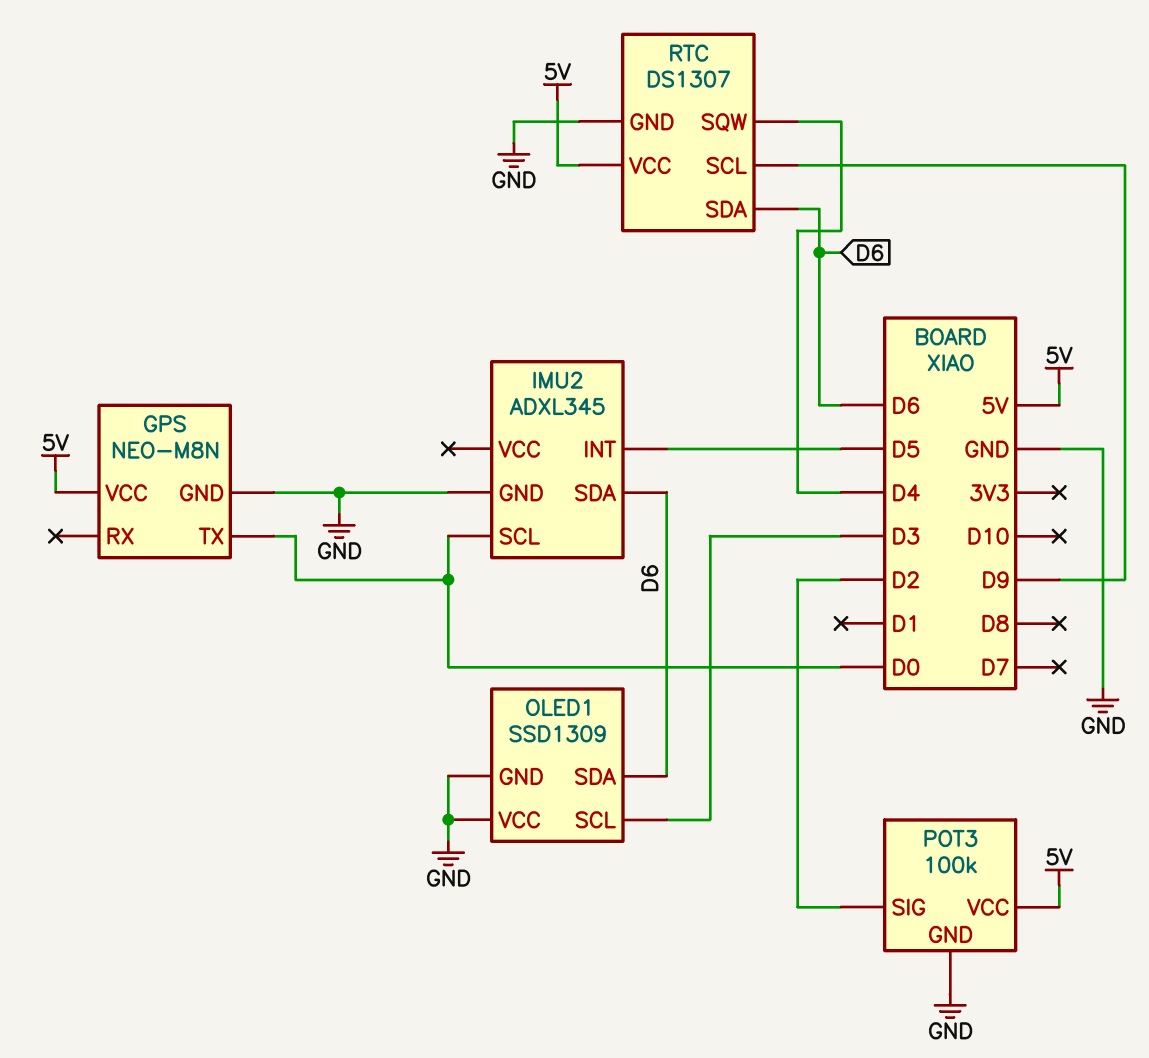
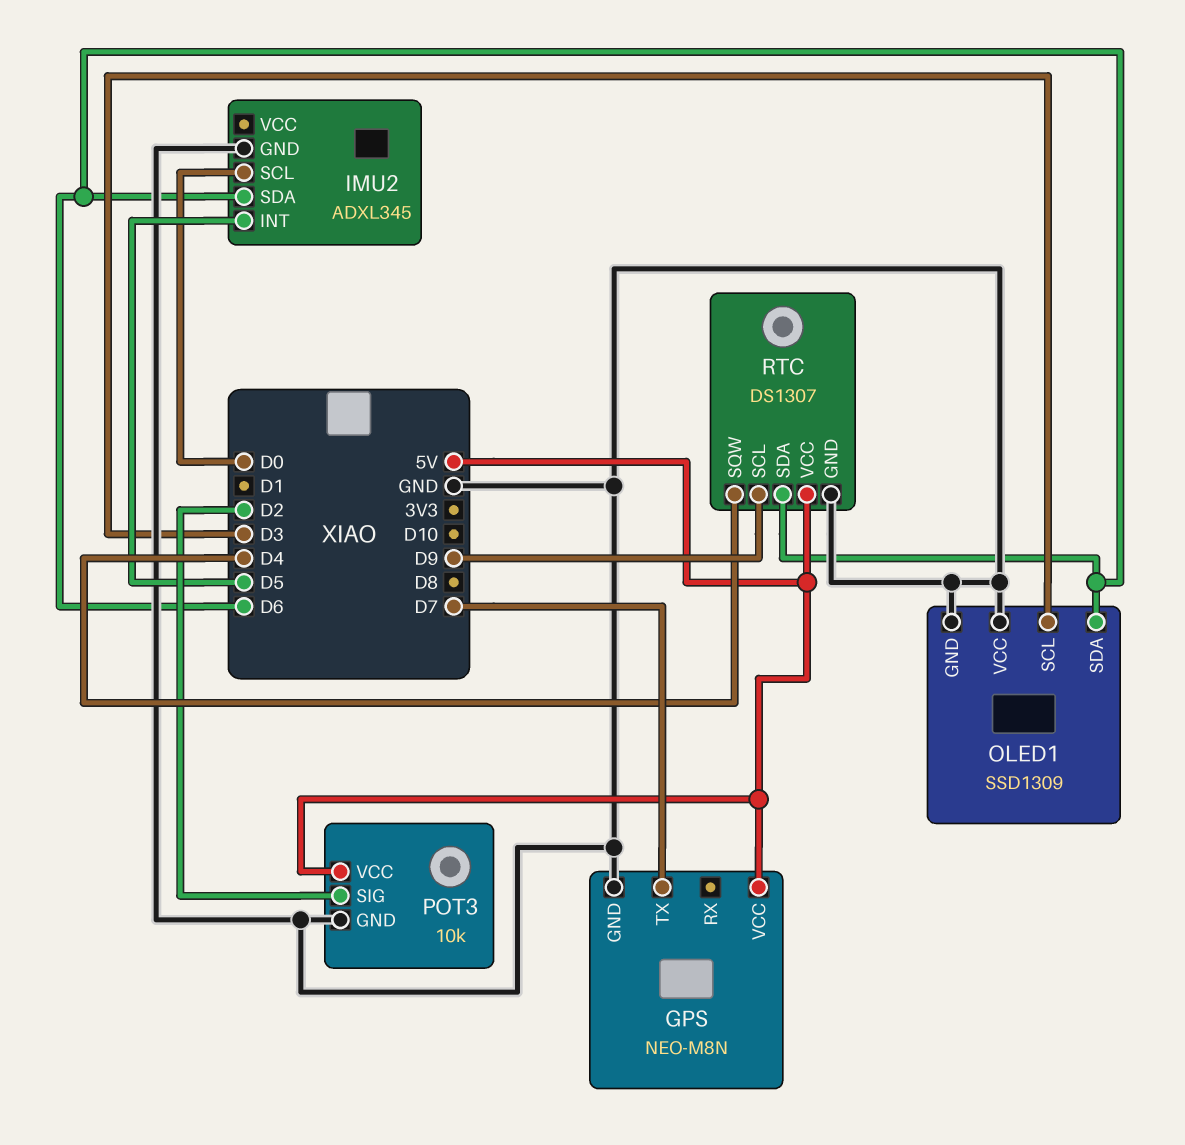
GPS pin TX: D0 -> D7
POT3: 100k -> 10k

